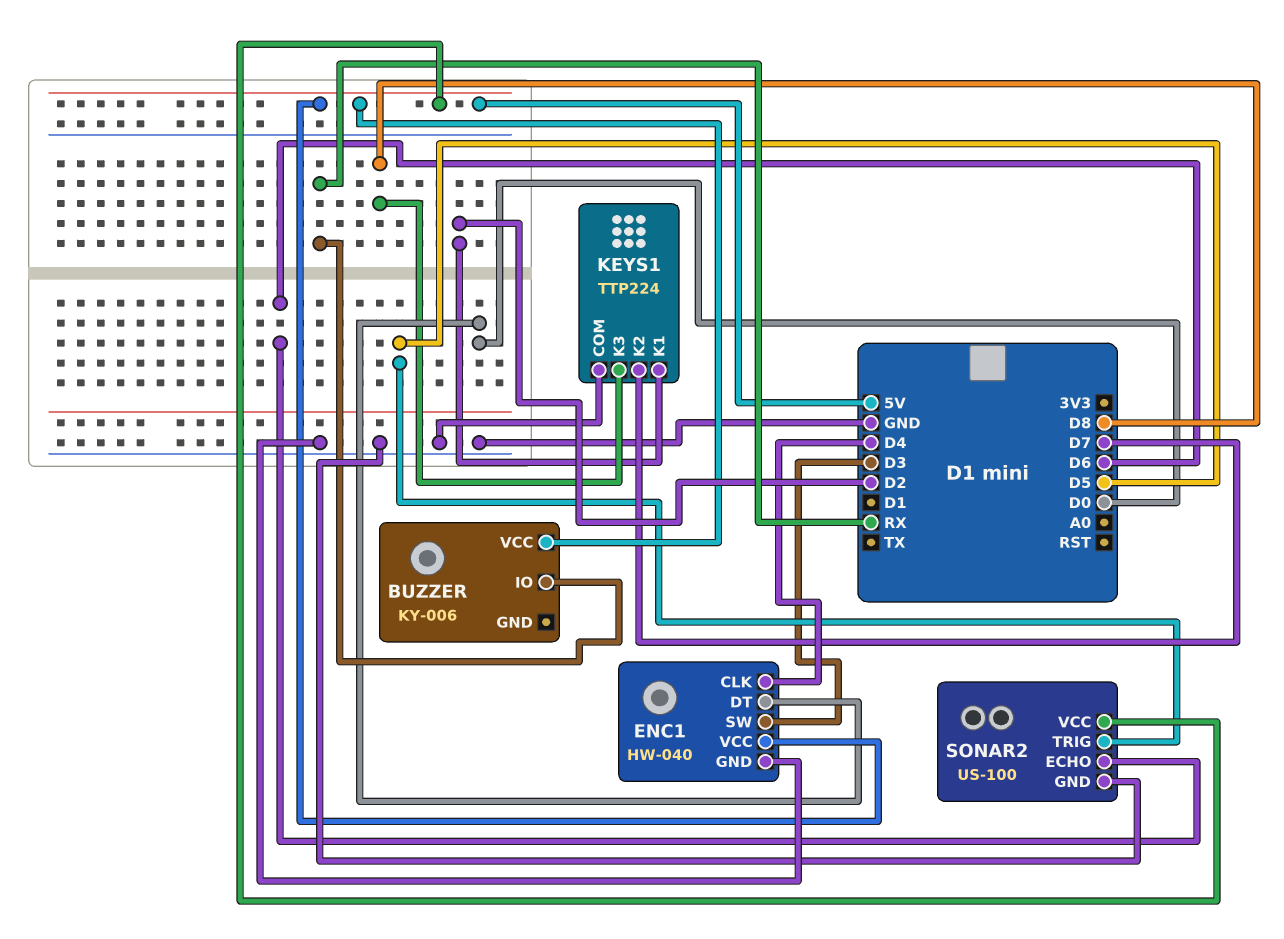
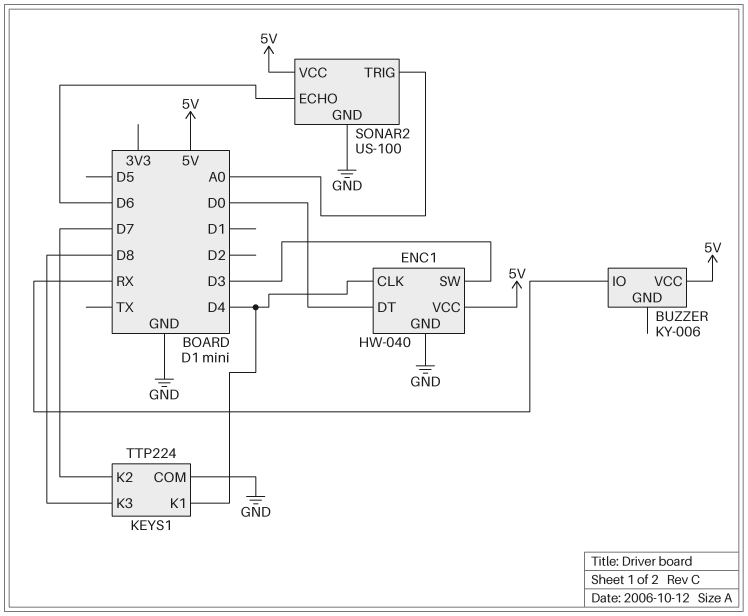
KEYS1 pin K1: D2 -> D4
SONAR2 pin TRIG: D5 -> A0

